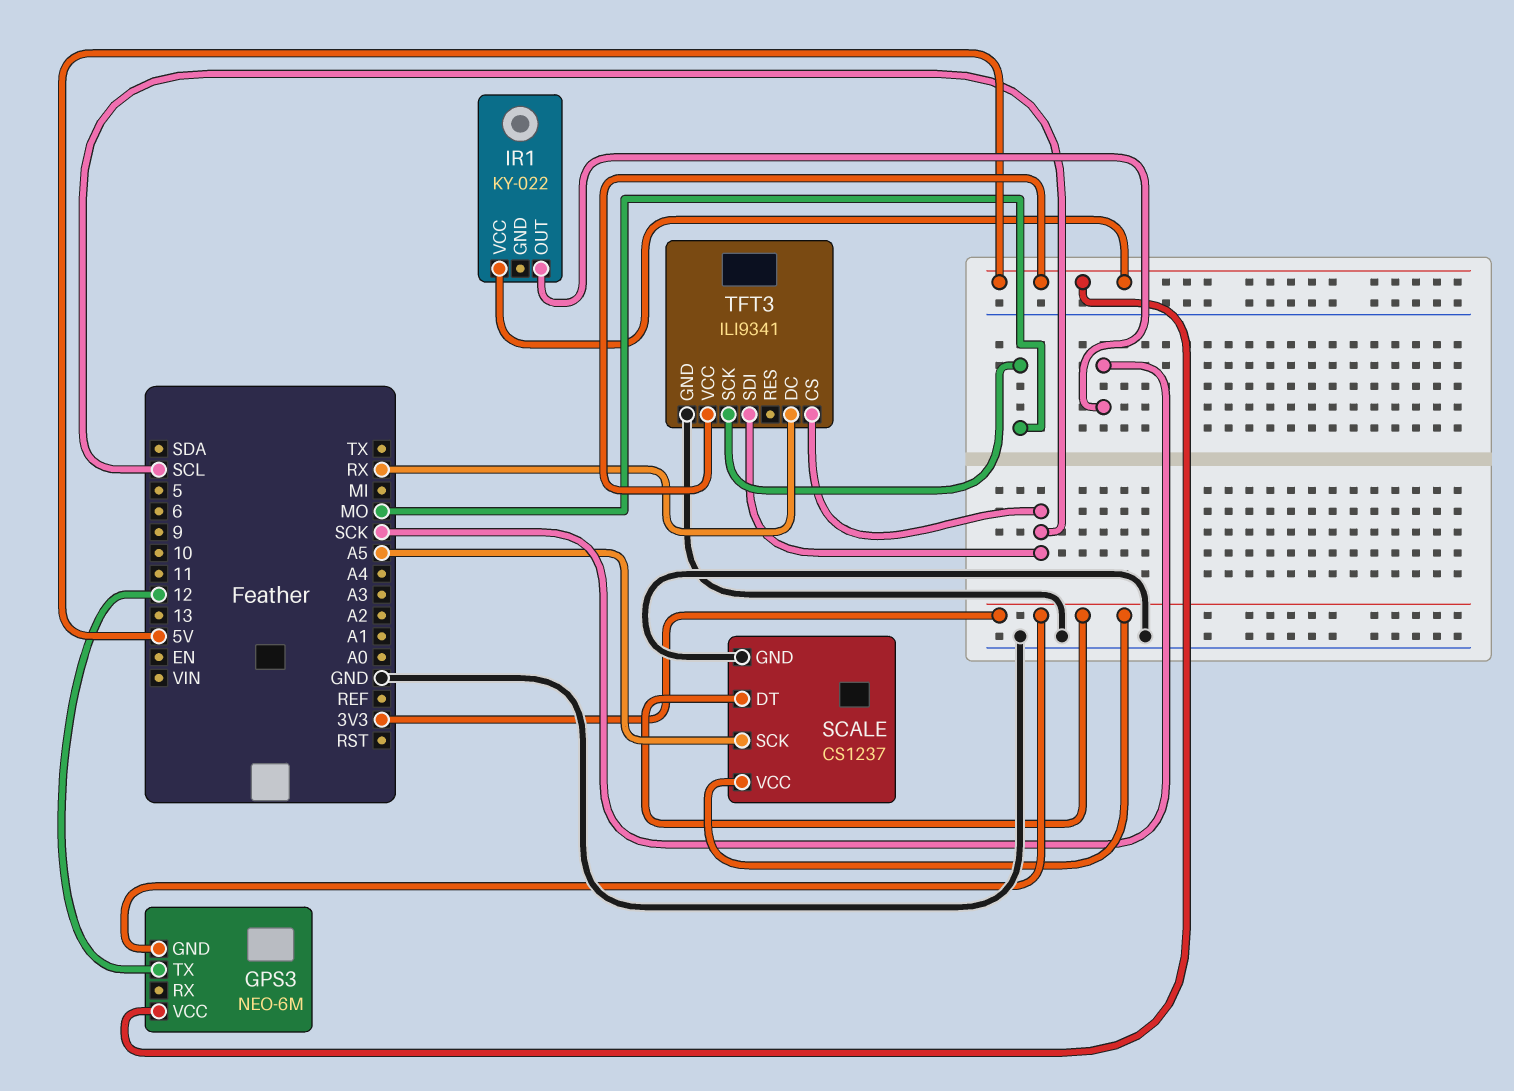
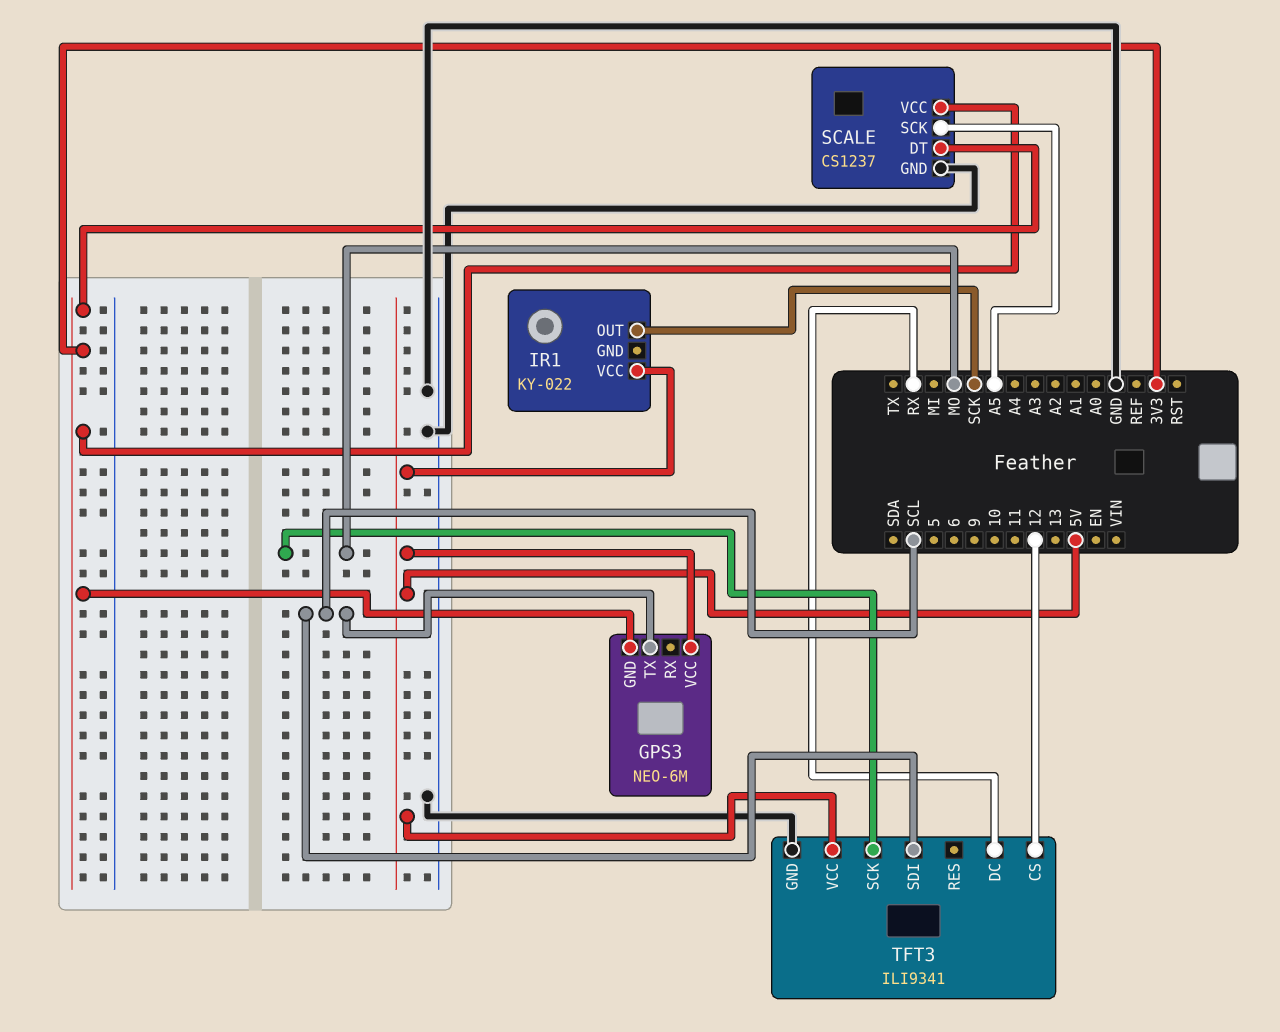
GPS3 pin TX: 12 -> SCL
TFT3 pin CS: SCL -> 12

